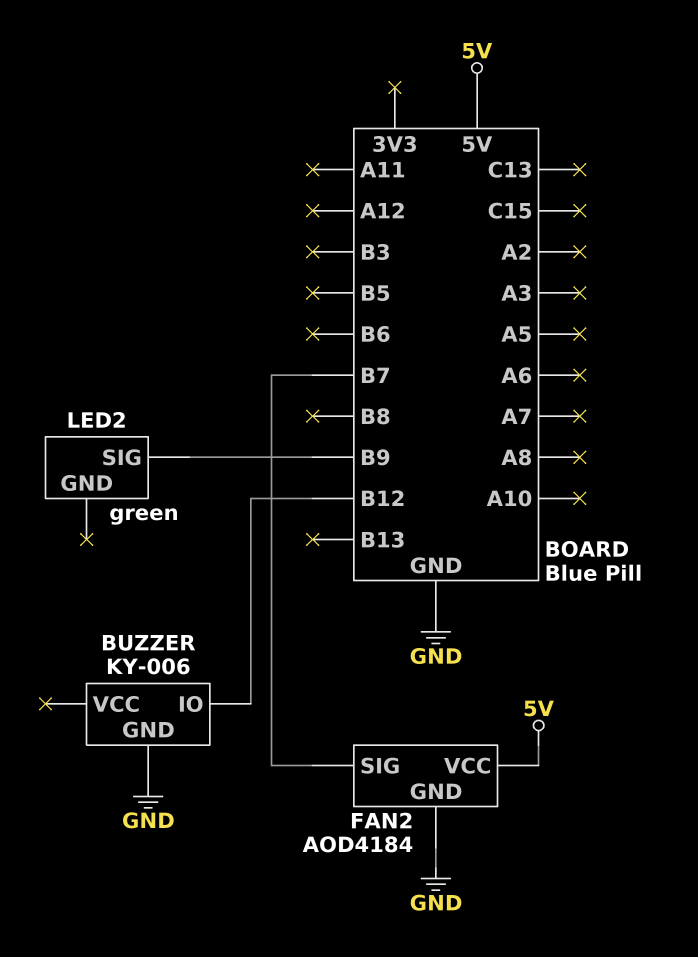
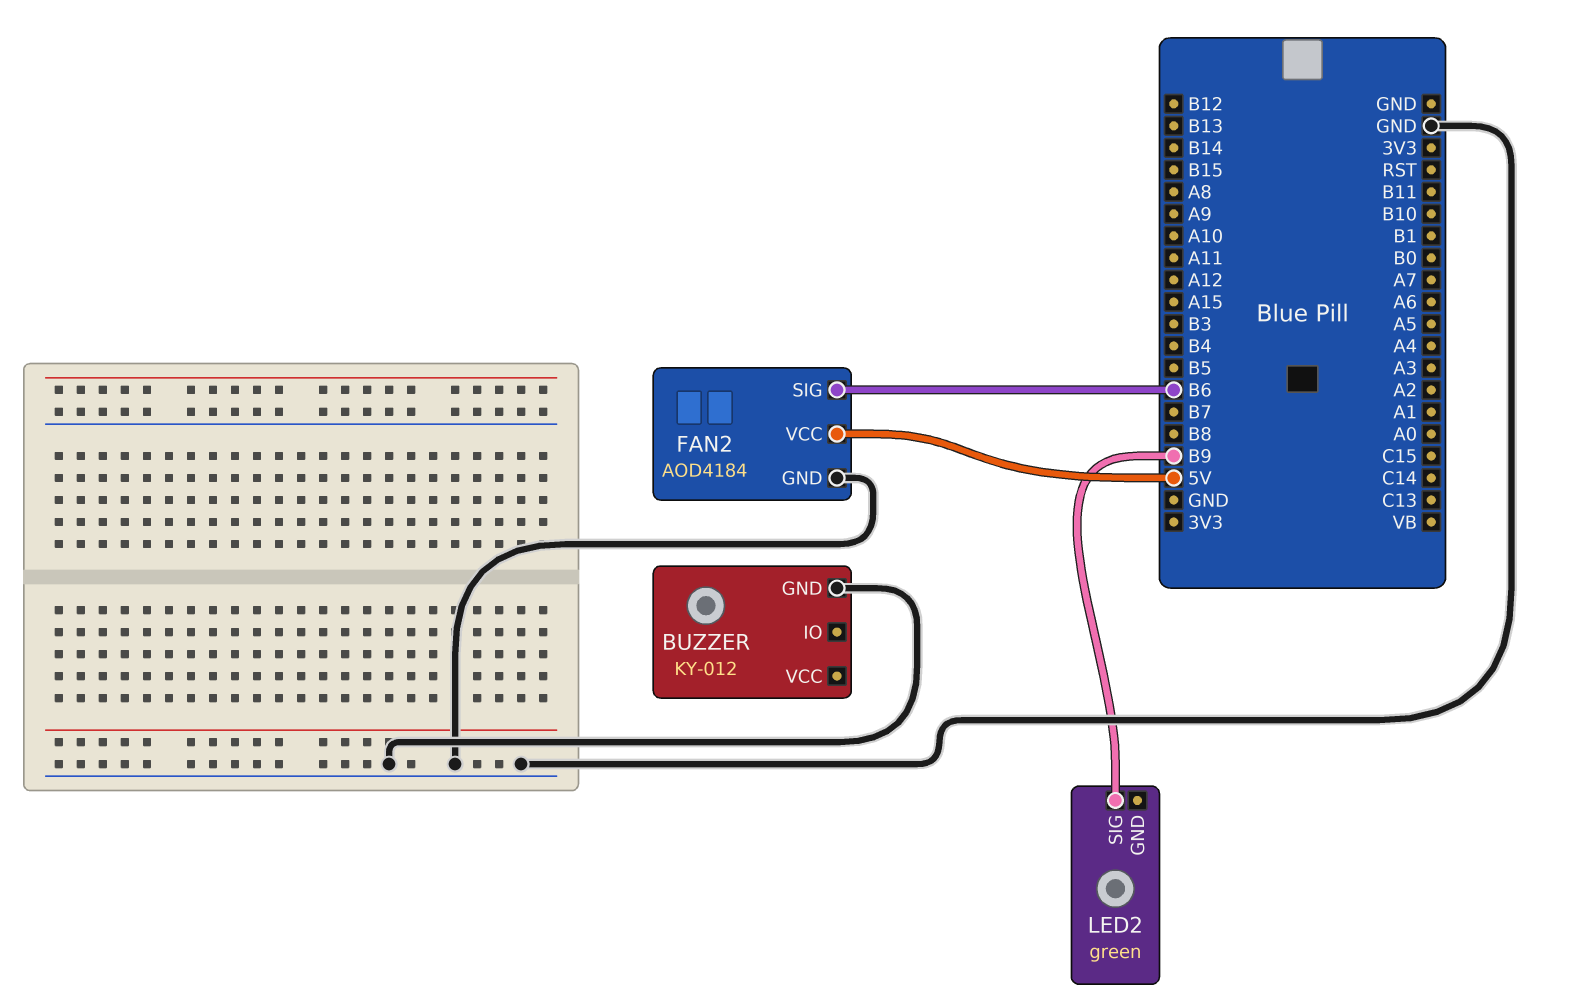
BUZZER: KY-006 -> KY-012
BUZZER pin IO: B12 -> none
FAN2 pin SIG: B7 -> B6

